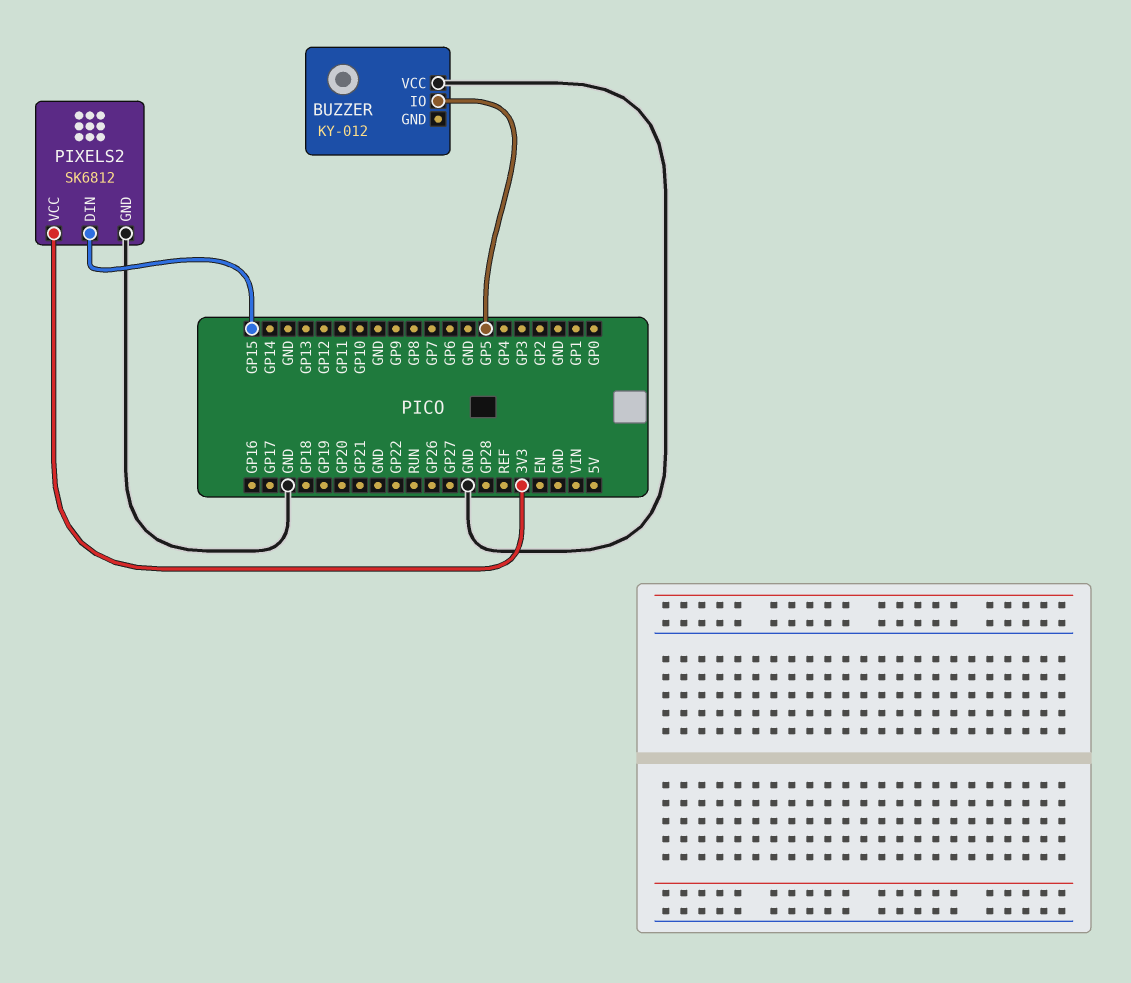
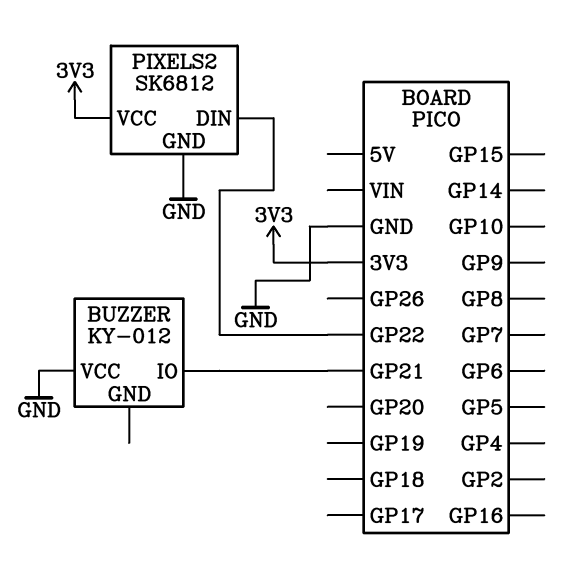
BUZZER pin IO: GP5 -> GP21
PIXELS2 pin DIN: GP15 -> GP22

